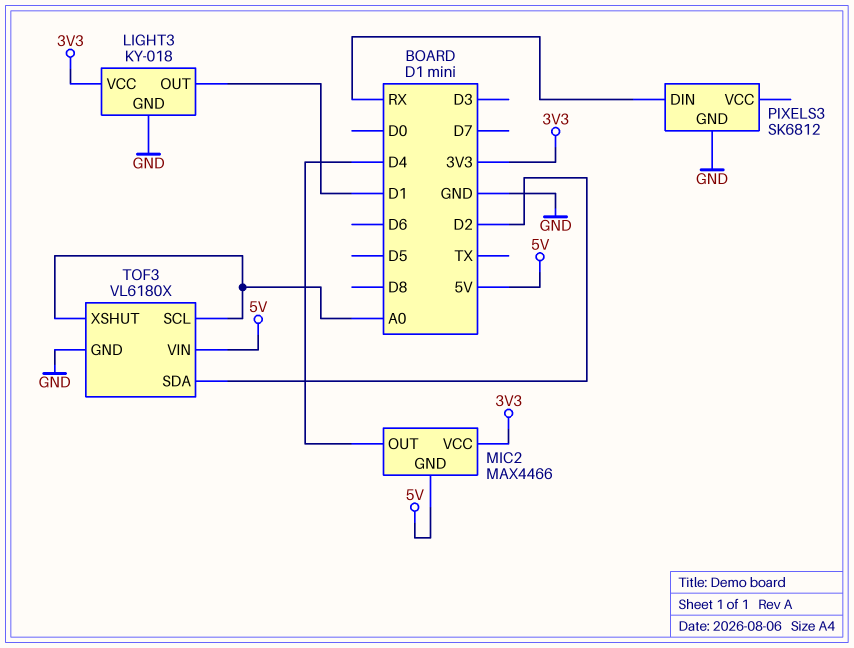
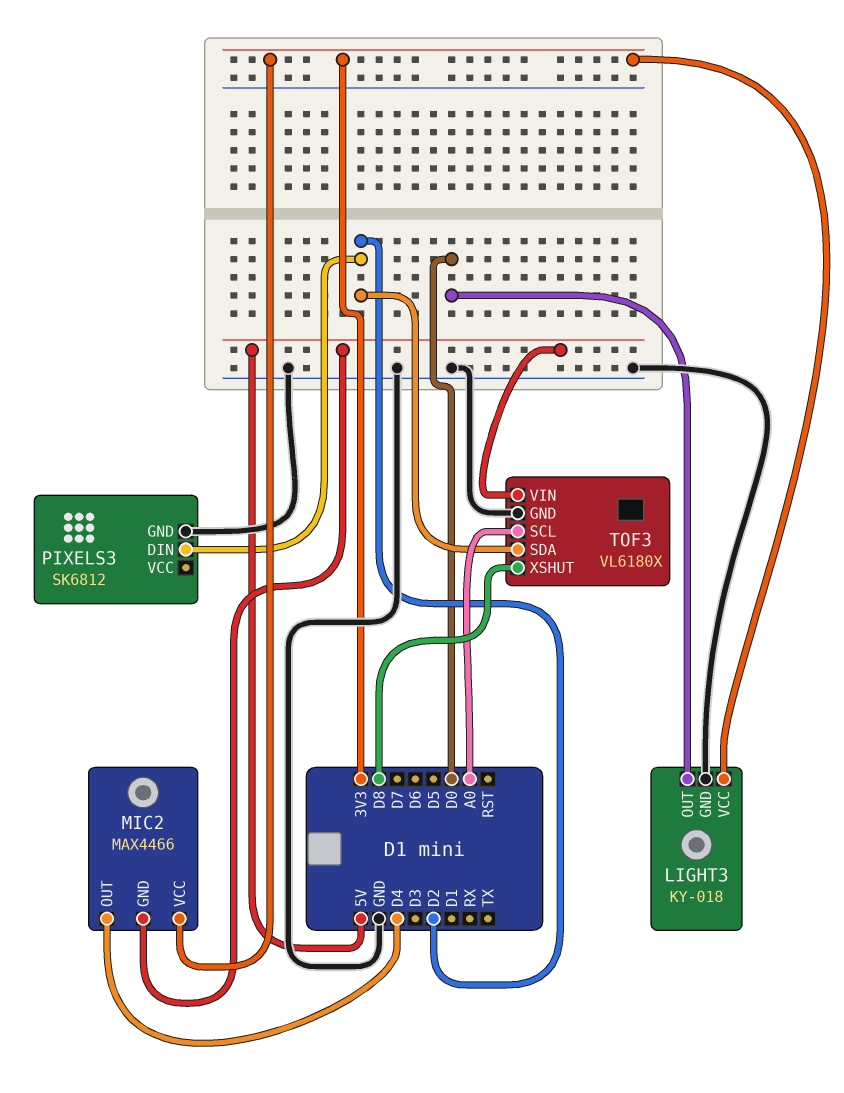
LIGHT3 pin OUT: D1 -> D0
PIXELS3 pin DIN: RX -> D2
TOF3 pin XSHUT: A0 -> D8

